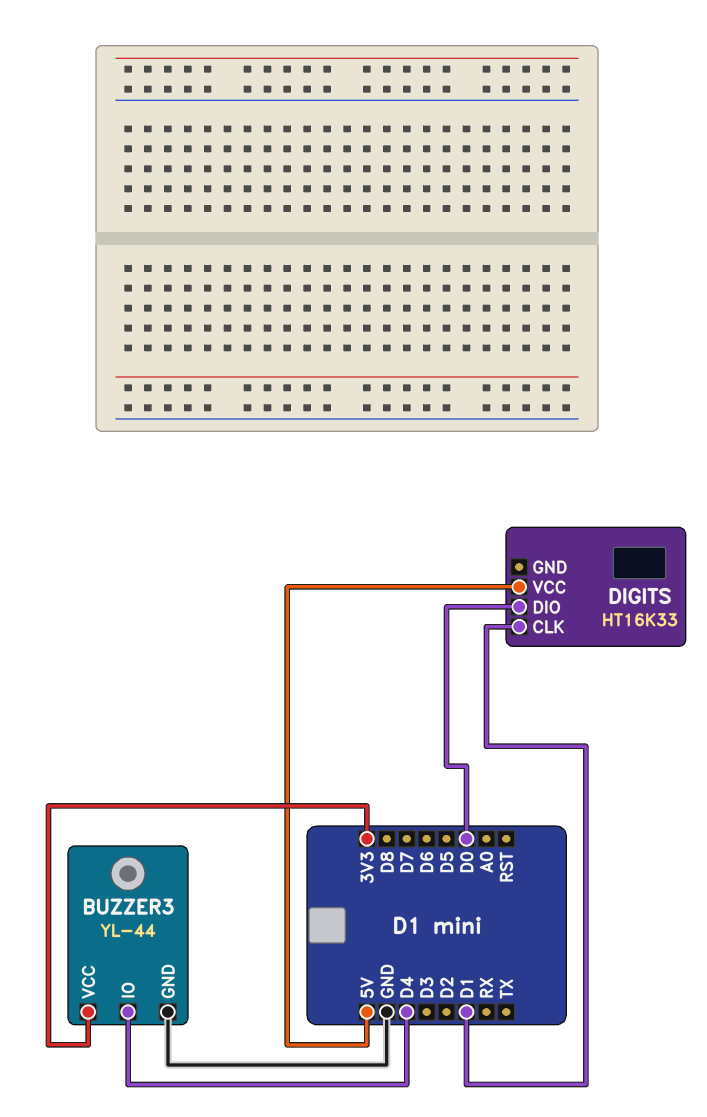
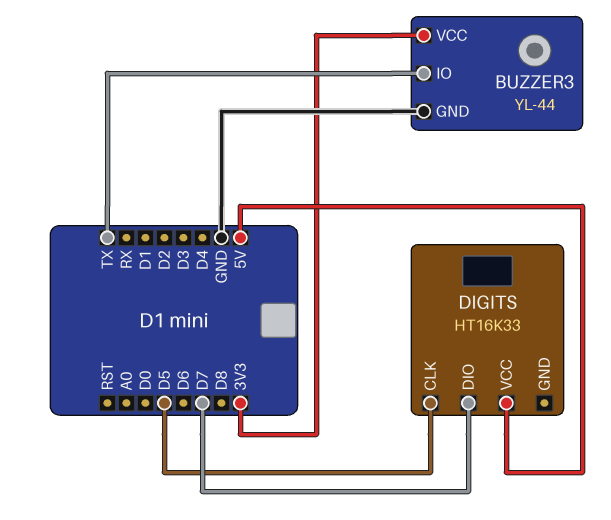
BUZZER3 pin IO: D4 -> TX
DIGITS pin CLK: D1 -> D5
DIGITS pin DIO: D0 -> D7

